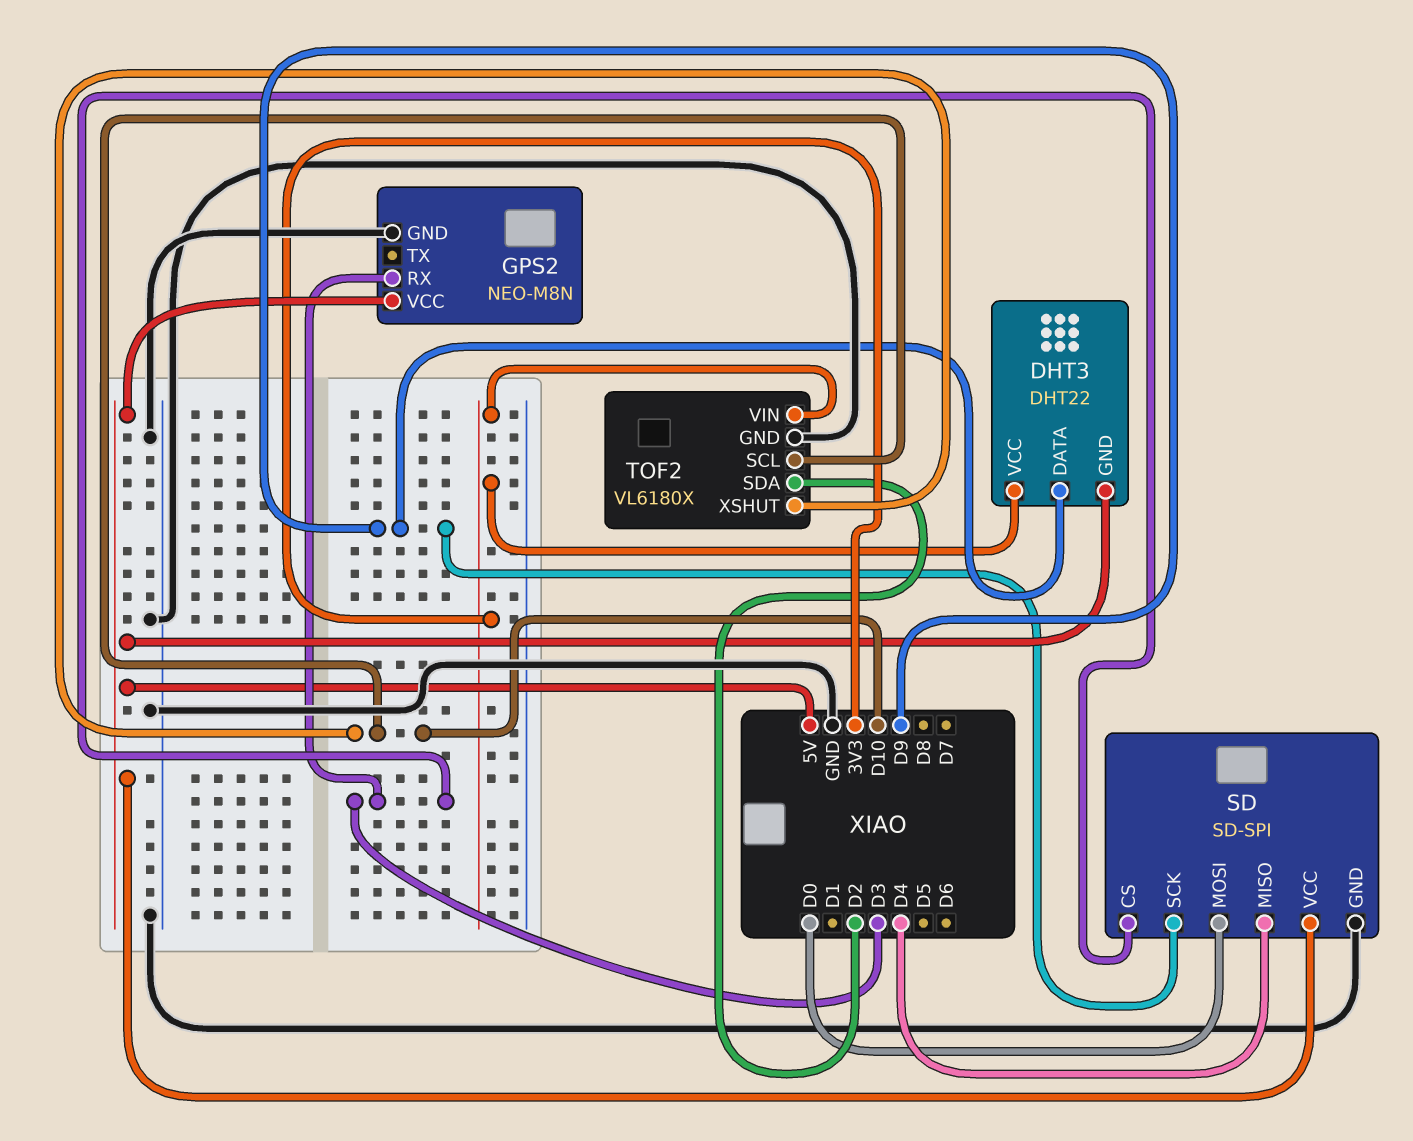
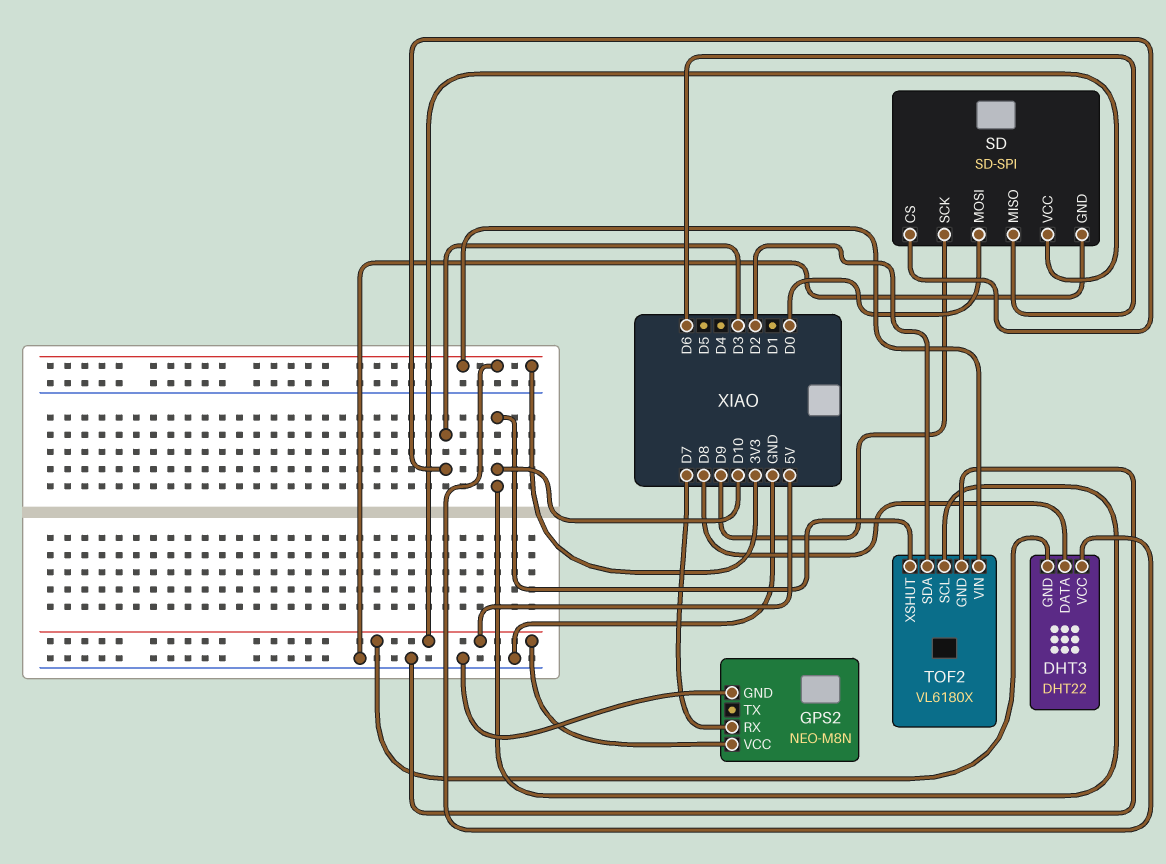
DHT3 pin DATA: D9 -> D8
GPS2 pin RX: D3 -> D7
SD pin MISO: D4 -> D6

